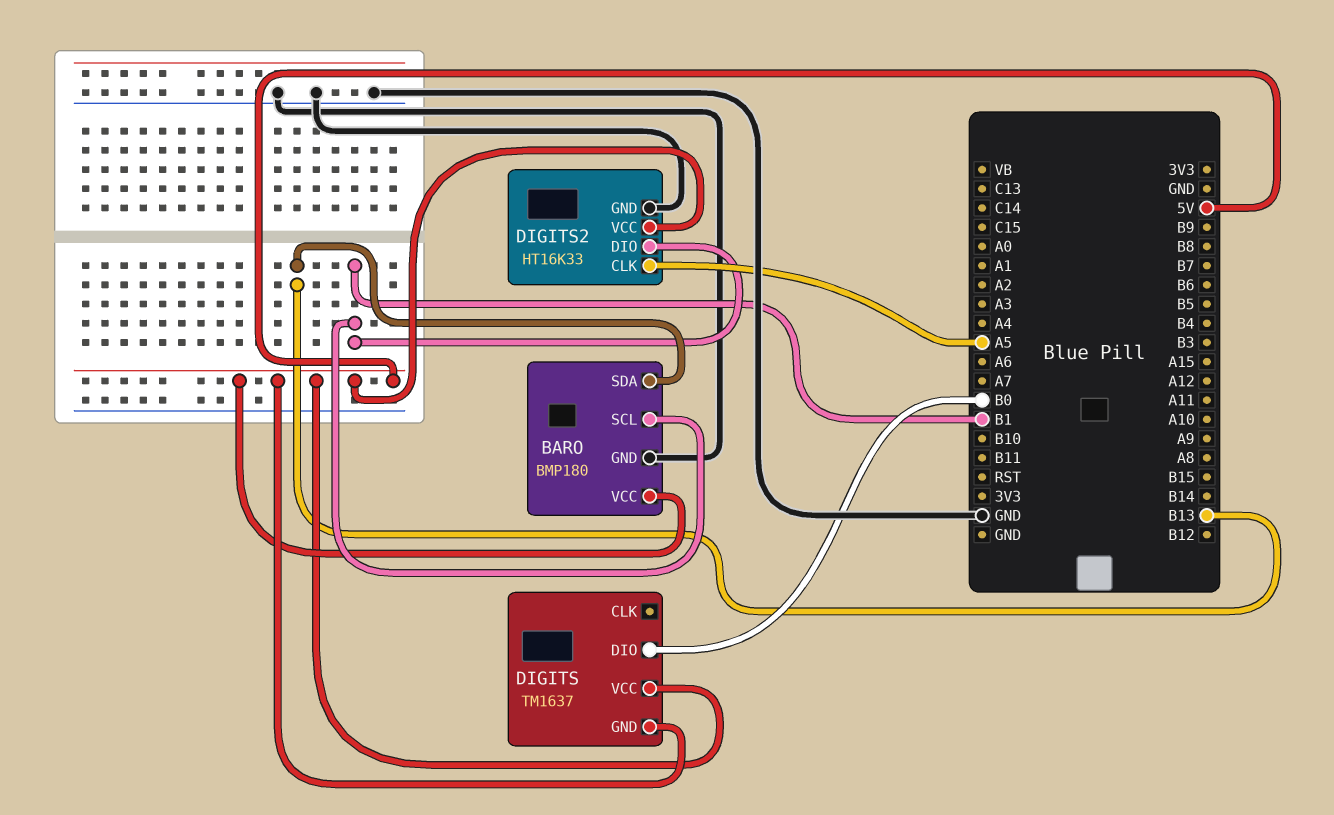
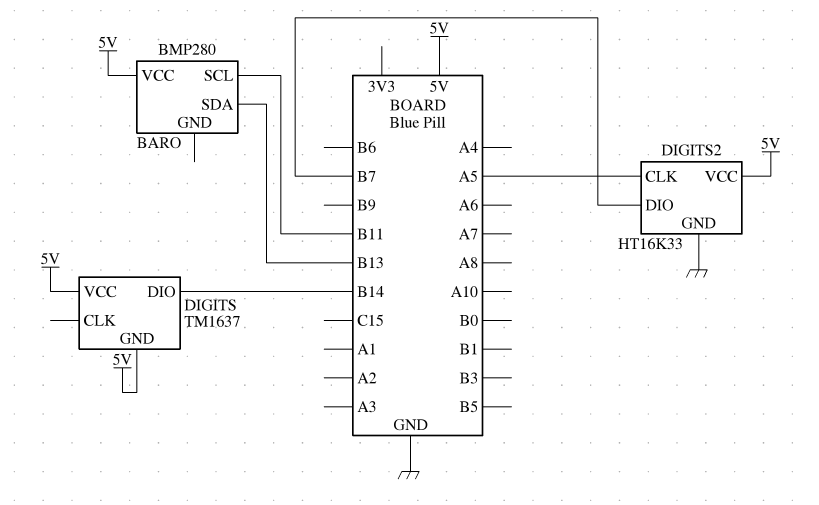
BARO: BMP180 -> BMP280
BARO pin GND: GND -> none
BARO pin SCL: B1 -> B11
DIGITS pin DIO: B0 -> B14
DIGITS2 pin DIO: B1 -> B7

